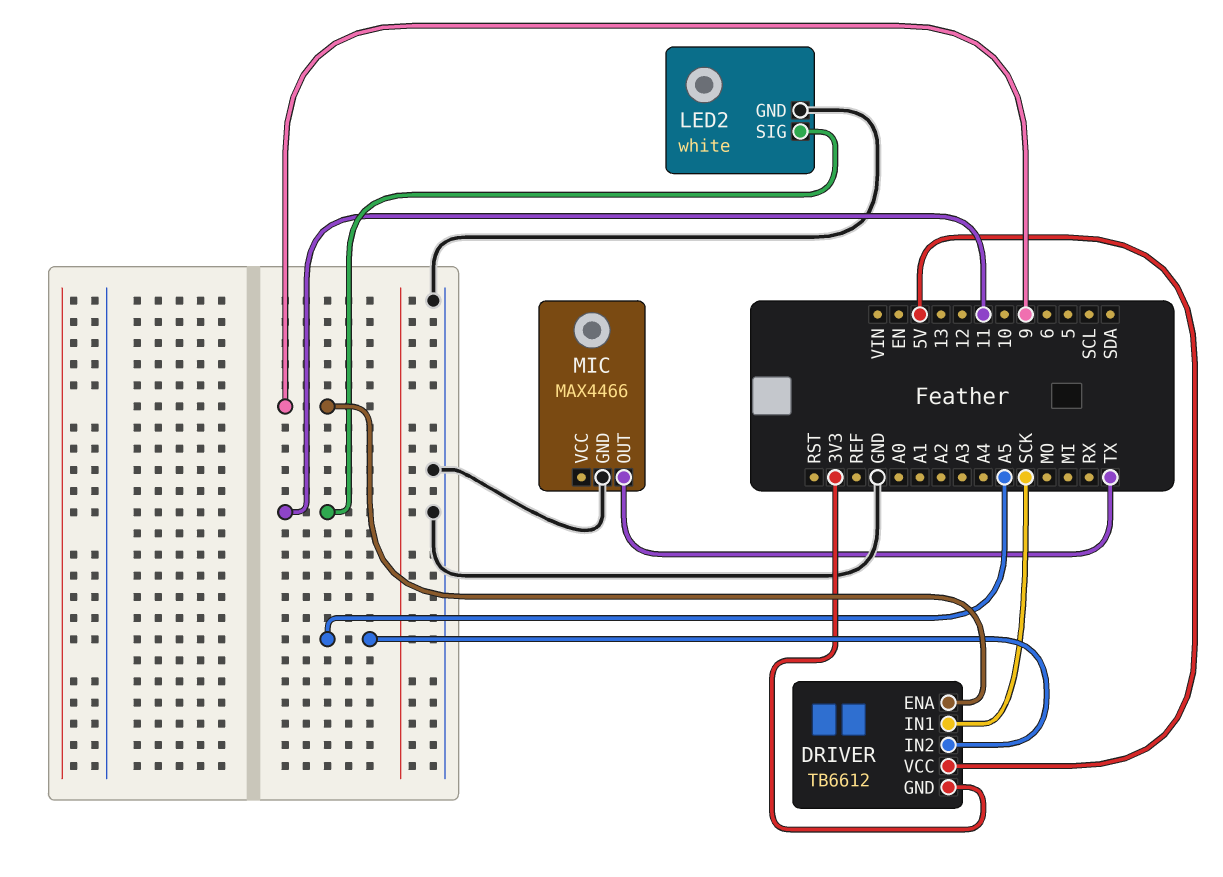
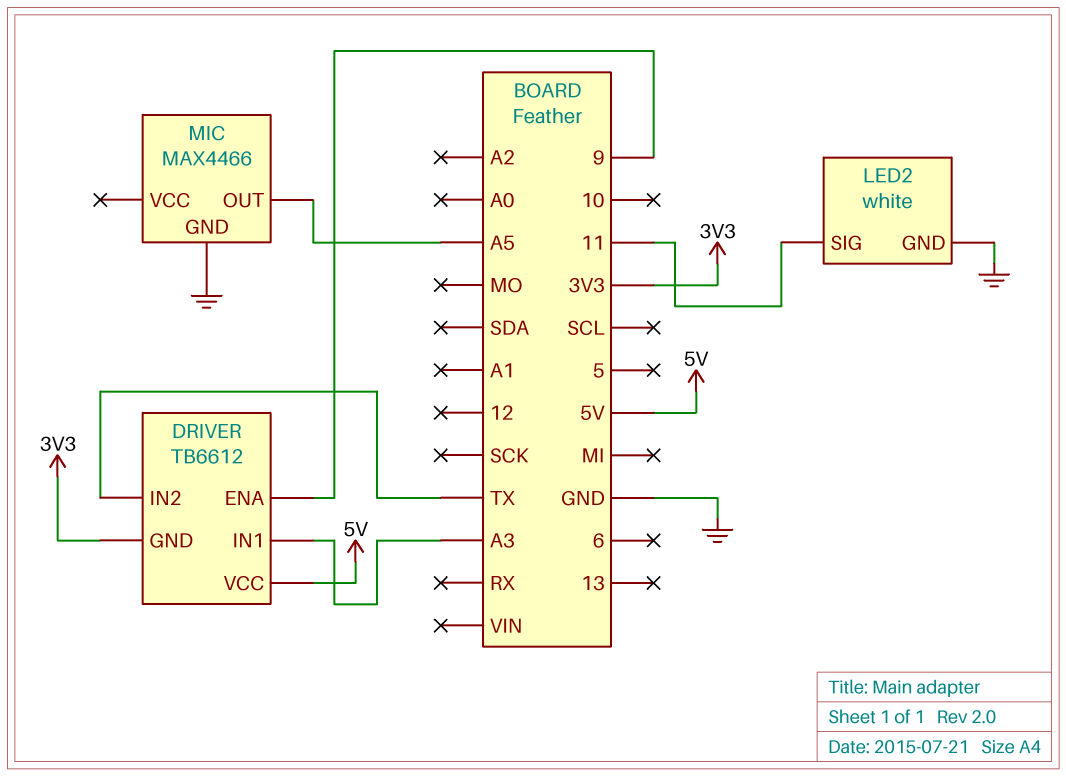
DRIVER pin IN1: SCK -> A3
DRIVER pin IN2: A5 -> TX
MIC pin OUT: TX -> A5

